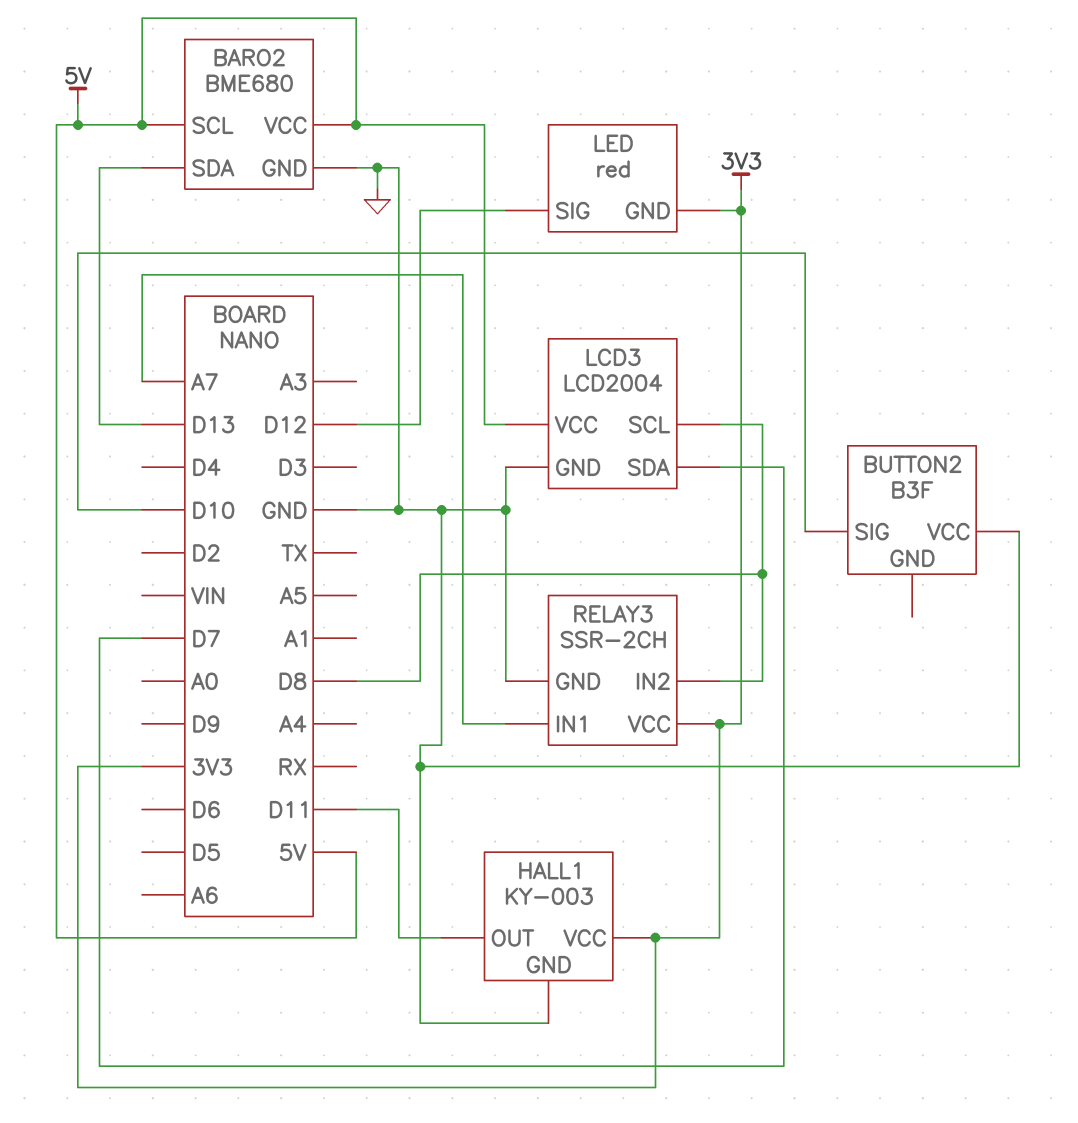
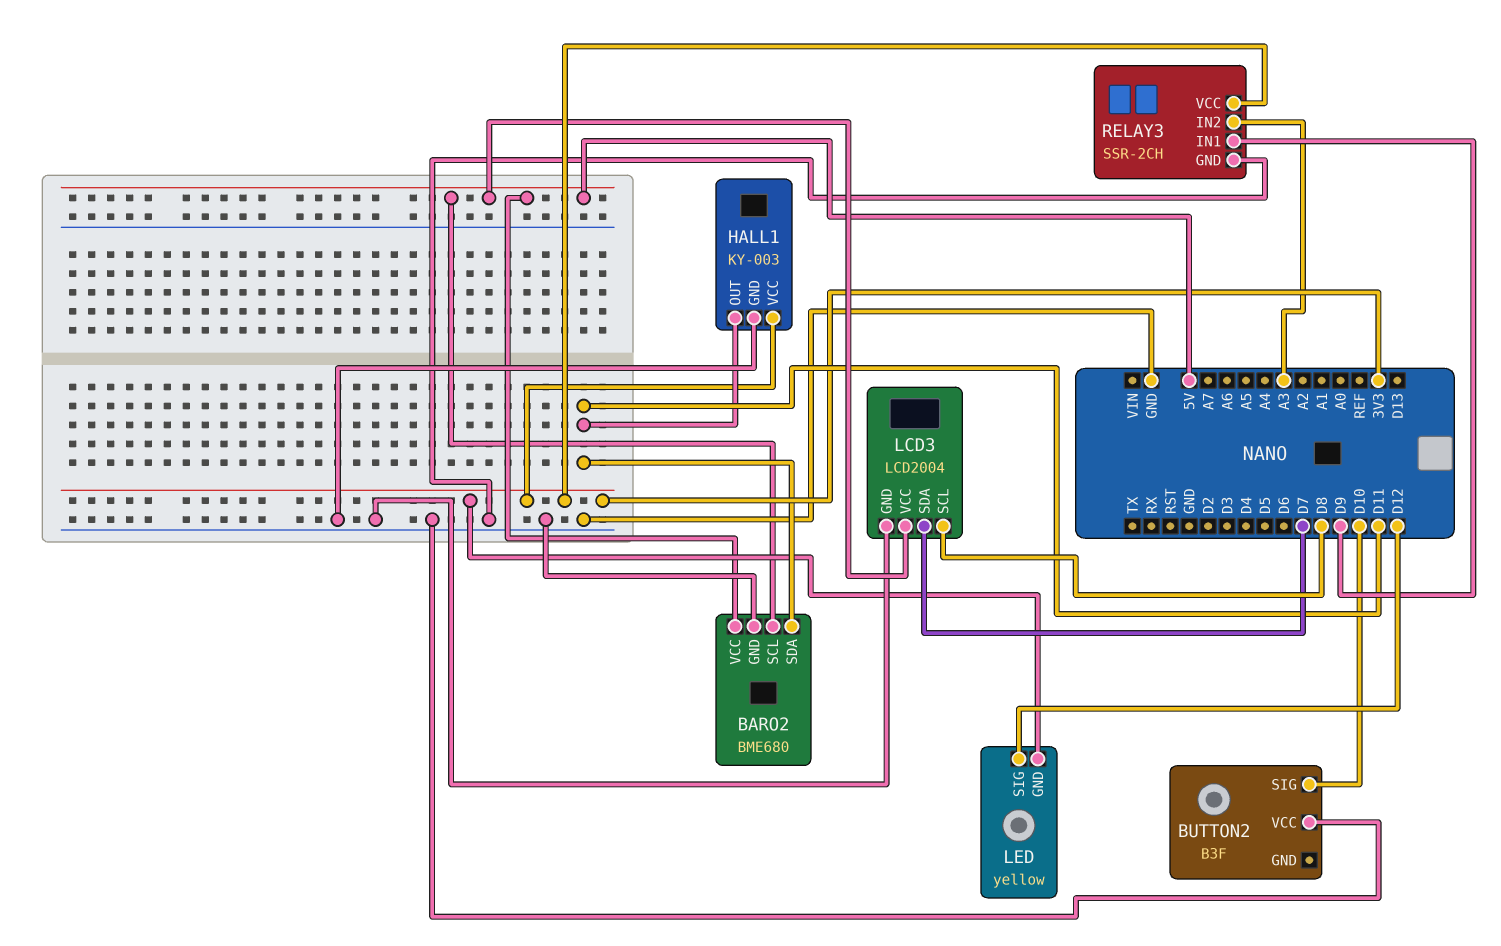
BARO2 pin SDA: D13 -> D11
LED: red -> yellow
RELAY3 pin IN1: A7 -> D9
RELAY3 pin IN2: D8 -> A3

